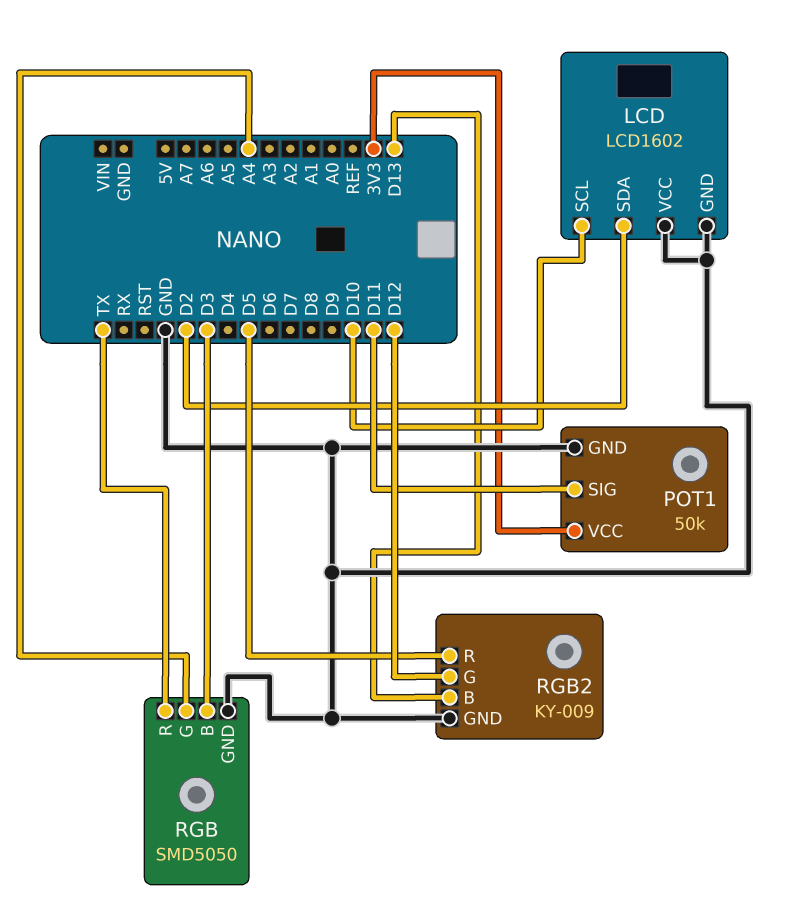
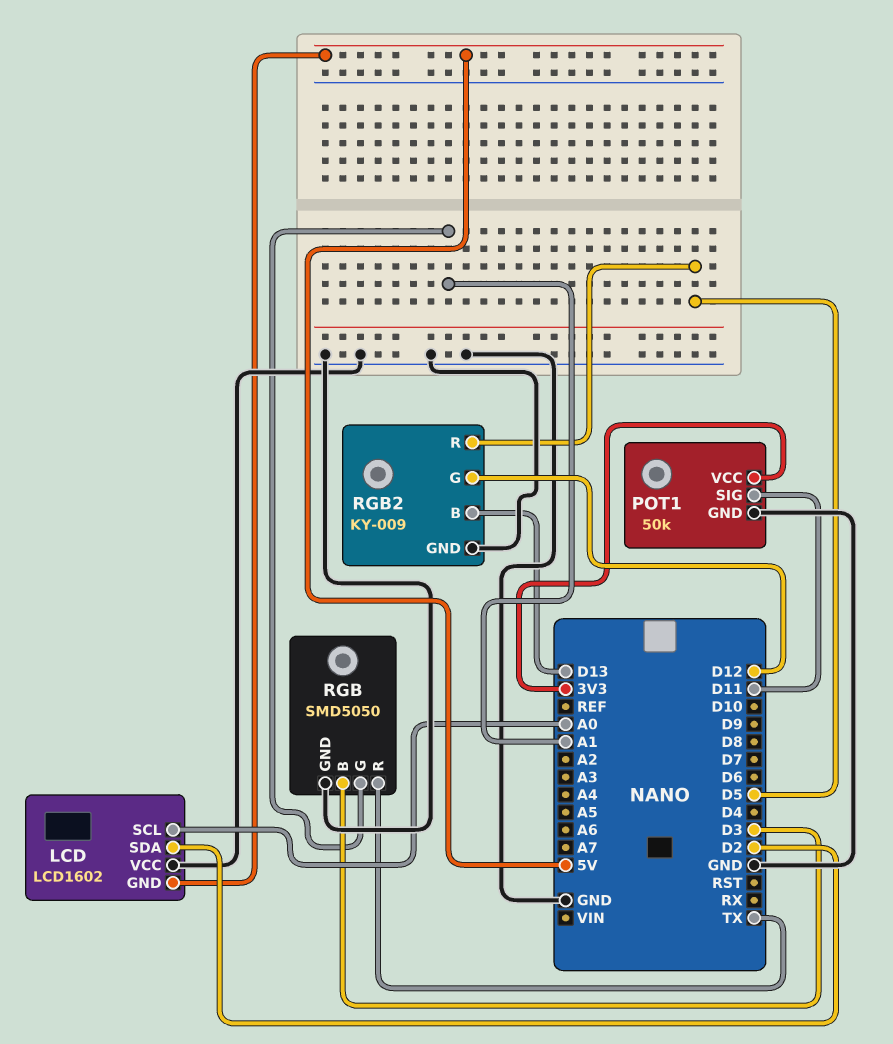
LCD pin GND: GND -> 5V
LCD pin SCL: D10 -> A0
RGB pin G: A4 -> A1

